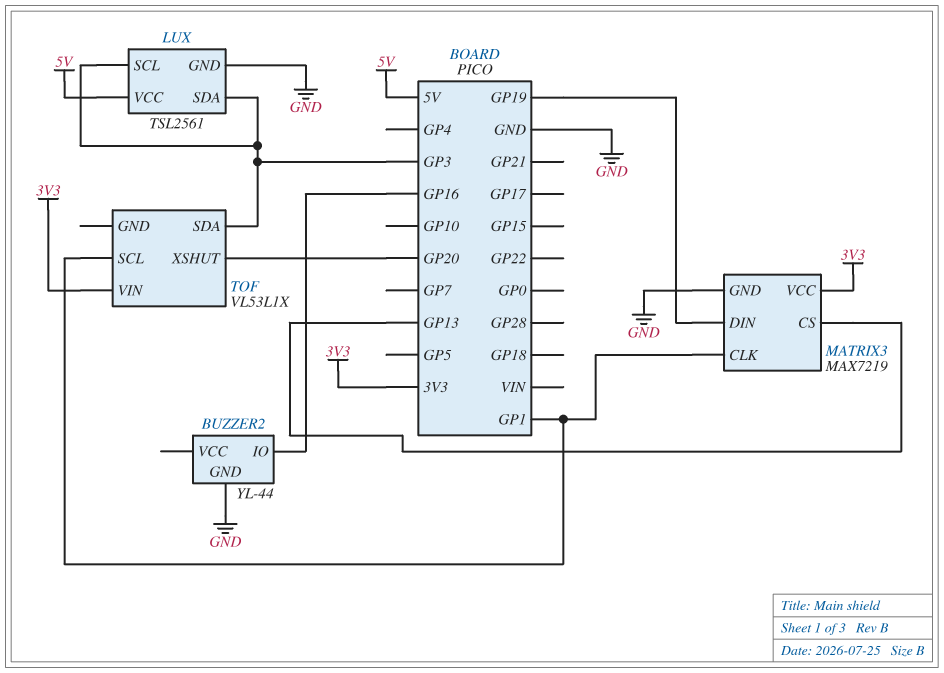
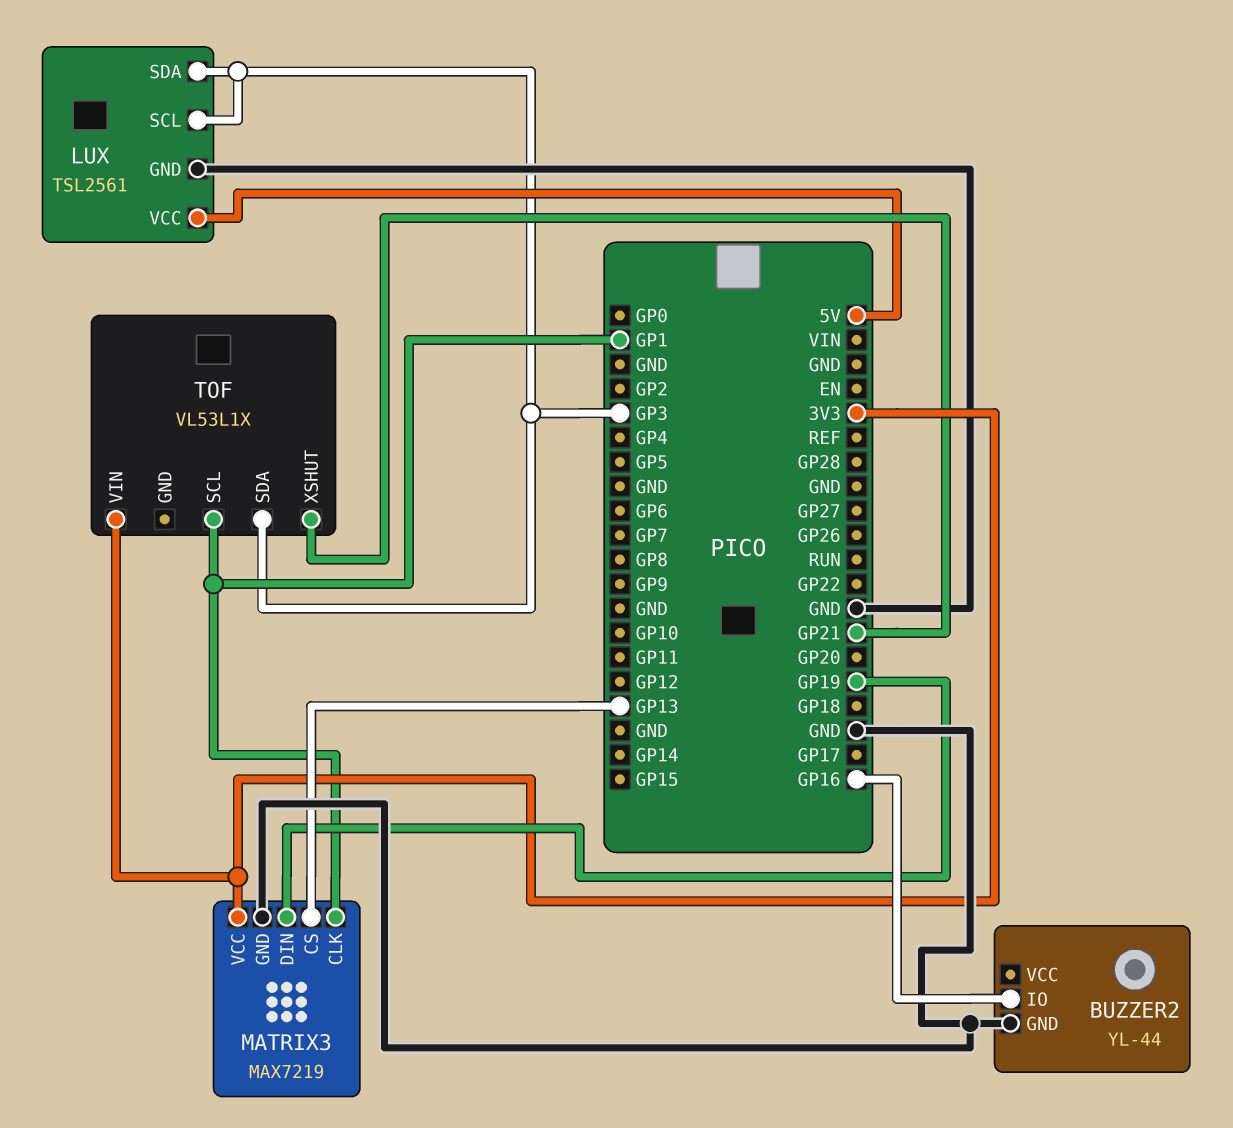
TOF pin XSHUT: GP20 -> GP21

